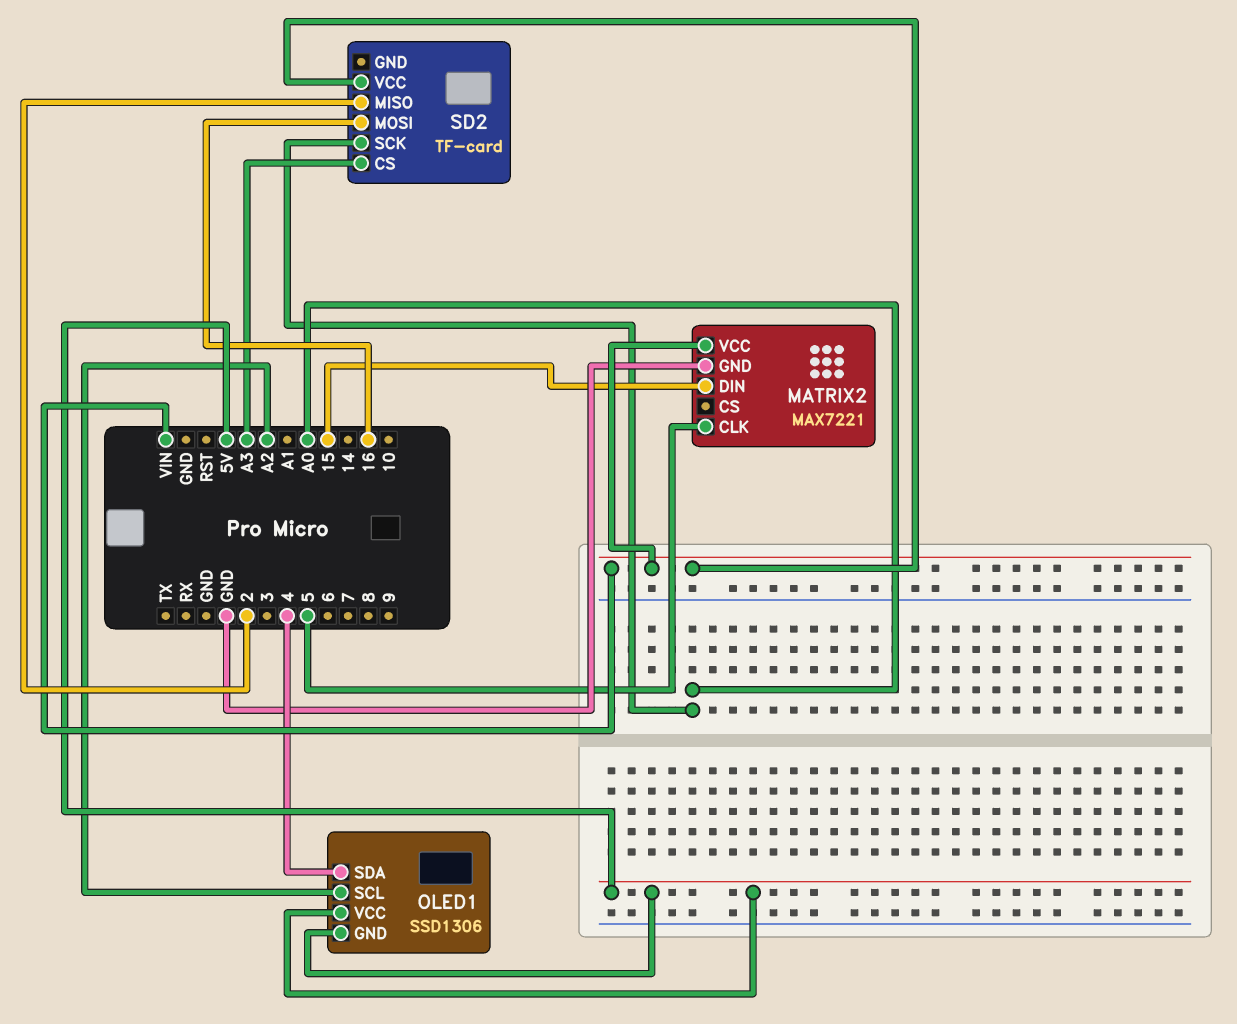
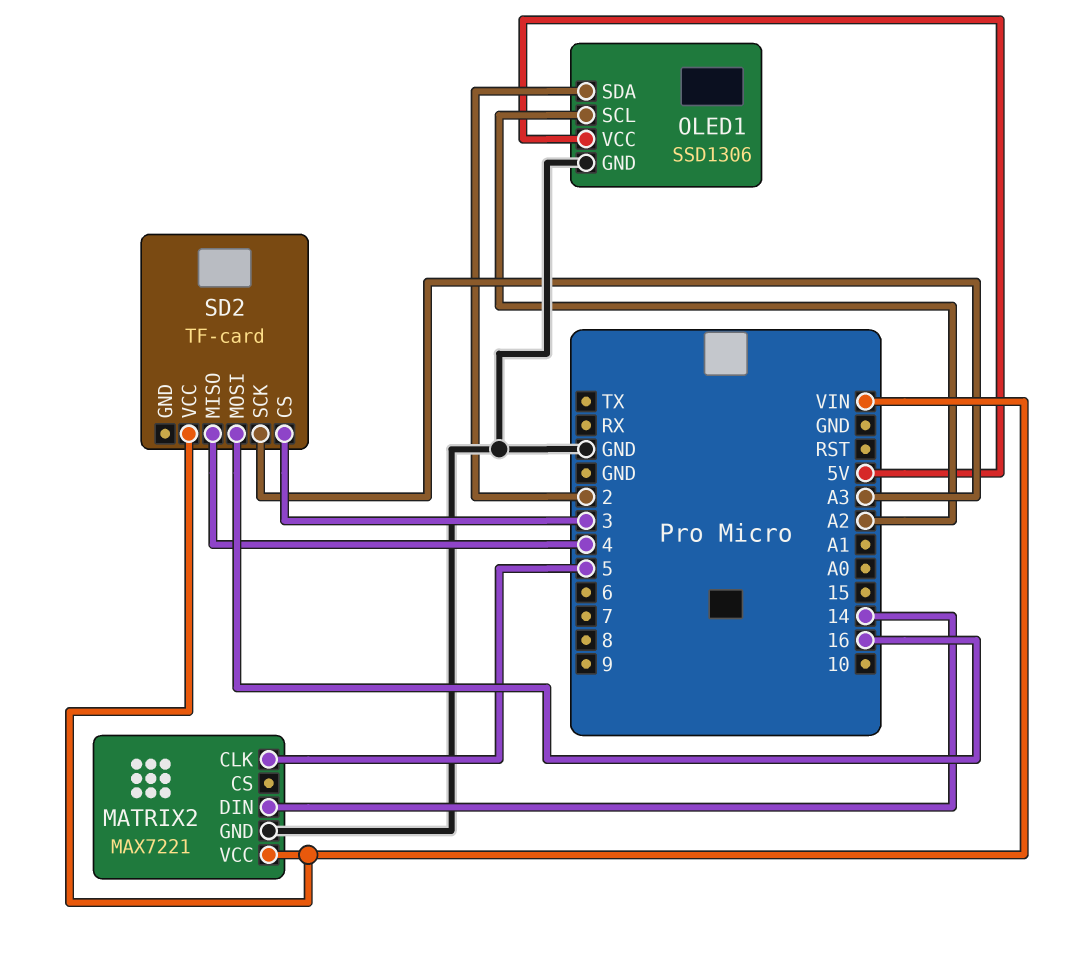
MATRIX2 pin DIN: 15 -> 14
OLED1 pin GND: 5V -> GND
OLED1 pin SDA: 4 -> 2
SD2 pin CS: A3 -> 3
SD2 pin MISO: 2 -> 4
SD2 pin SCK: A0 -> A3

